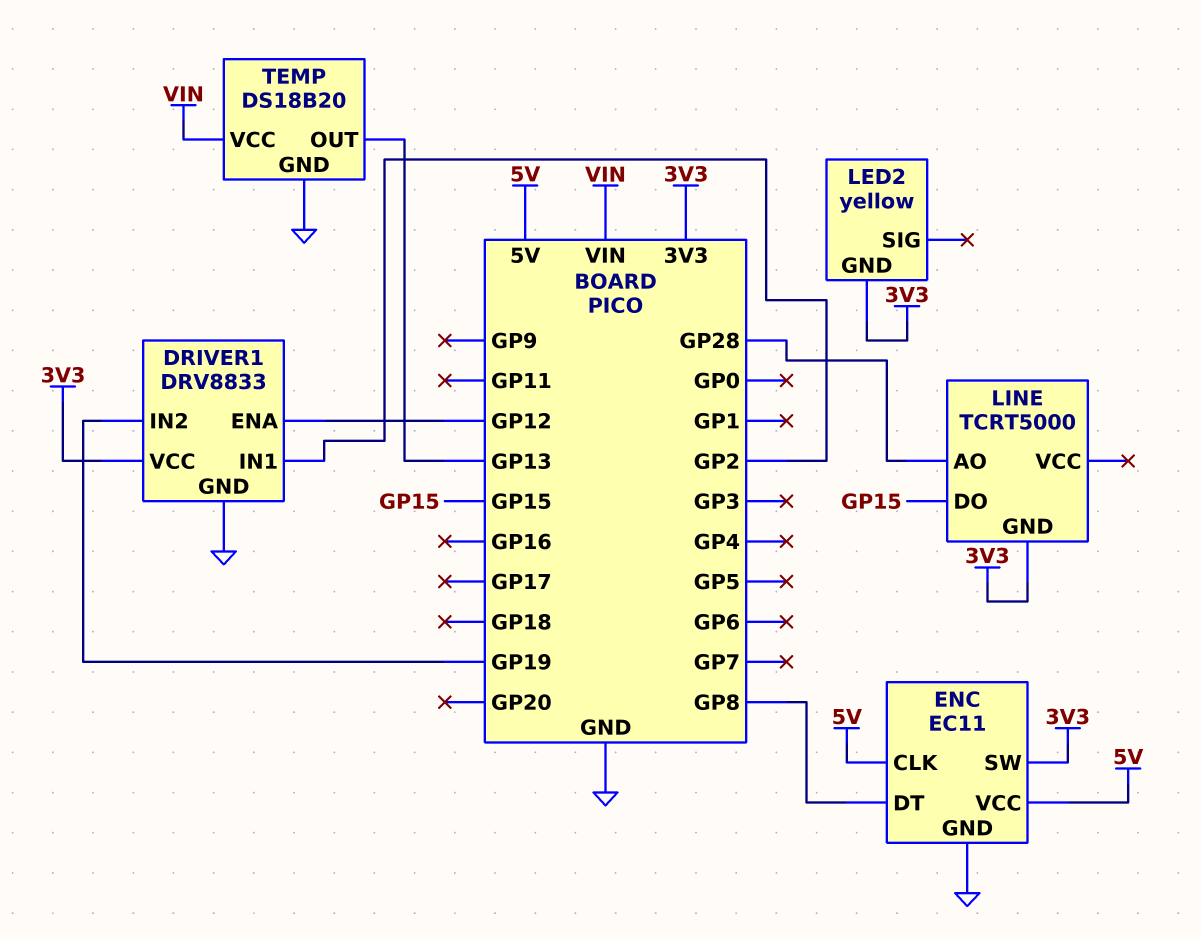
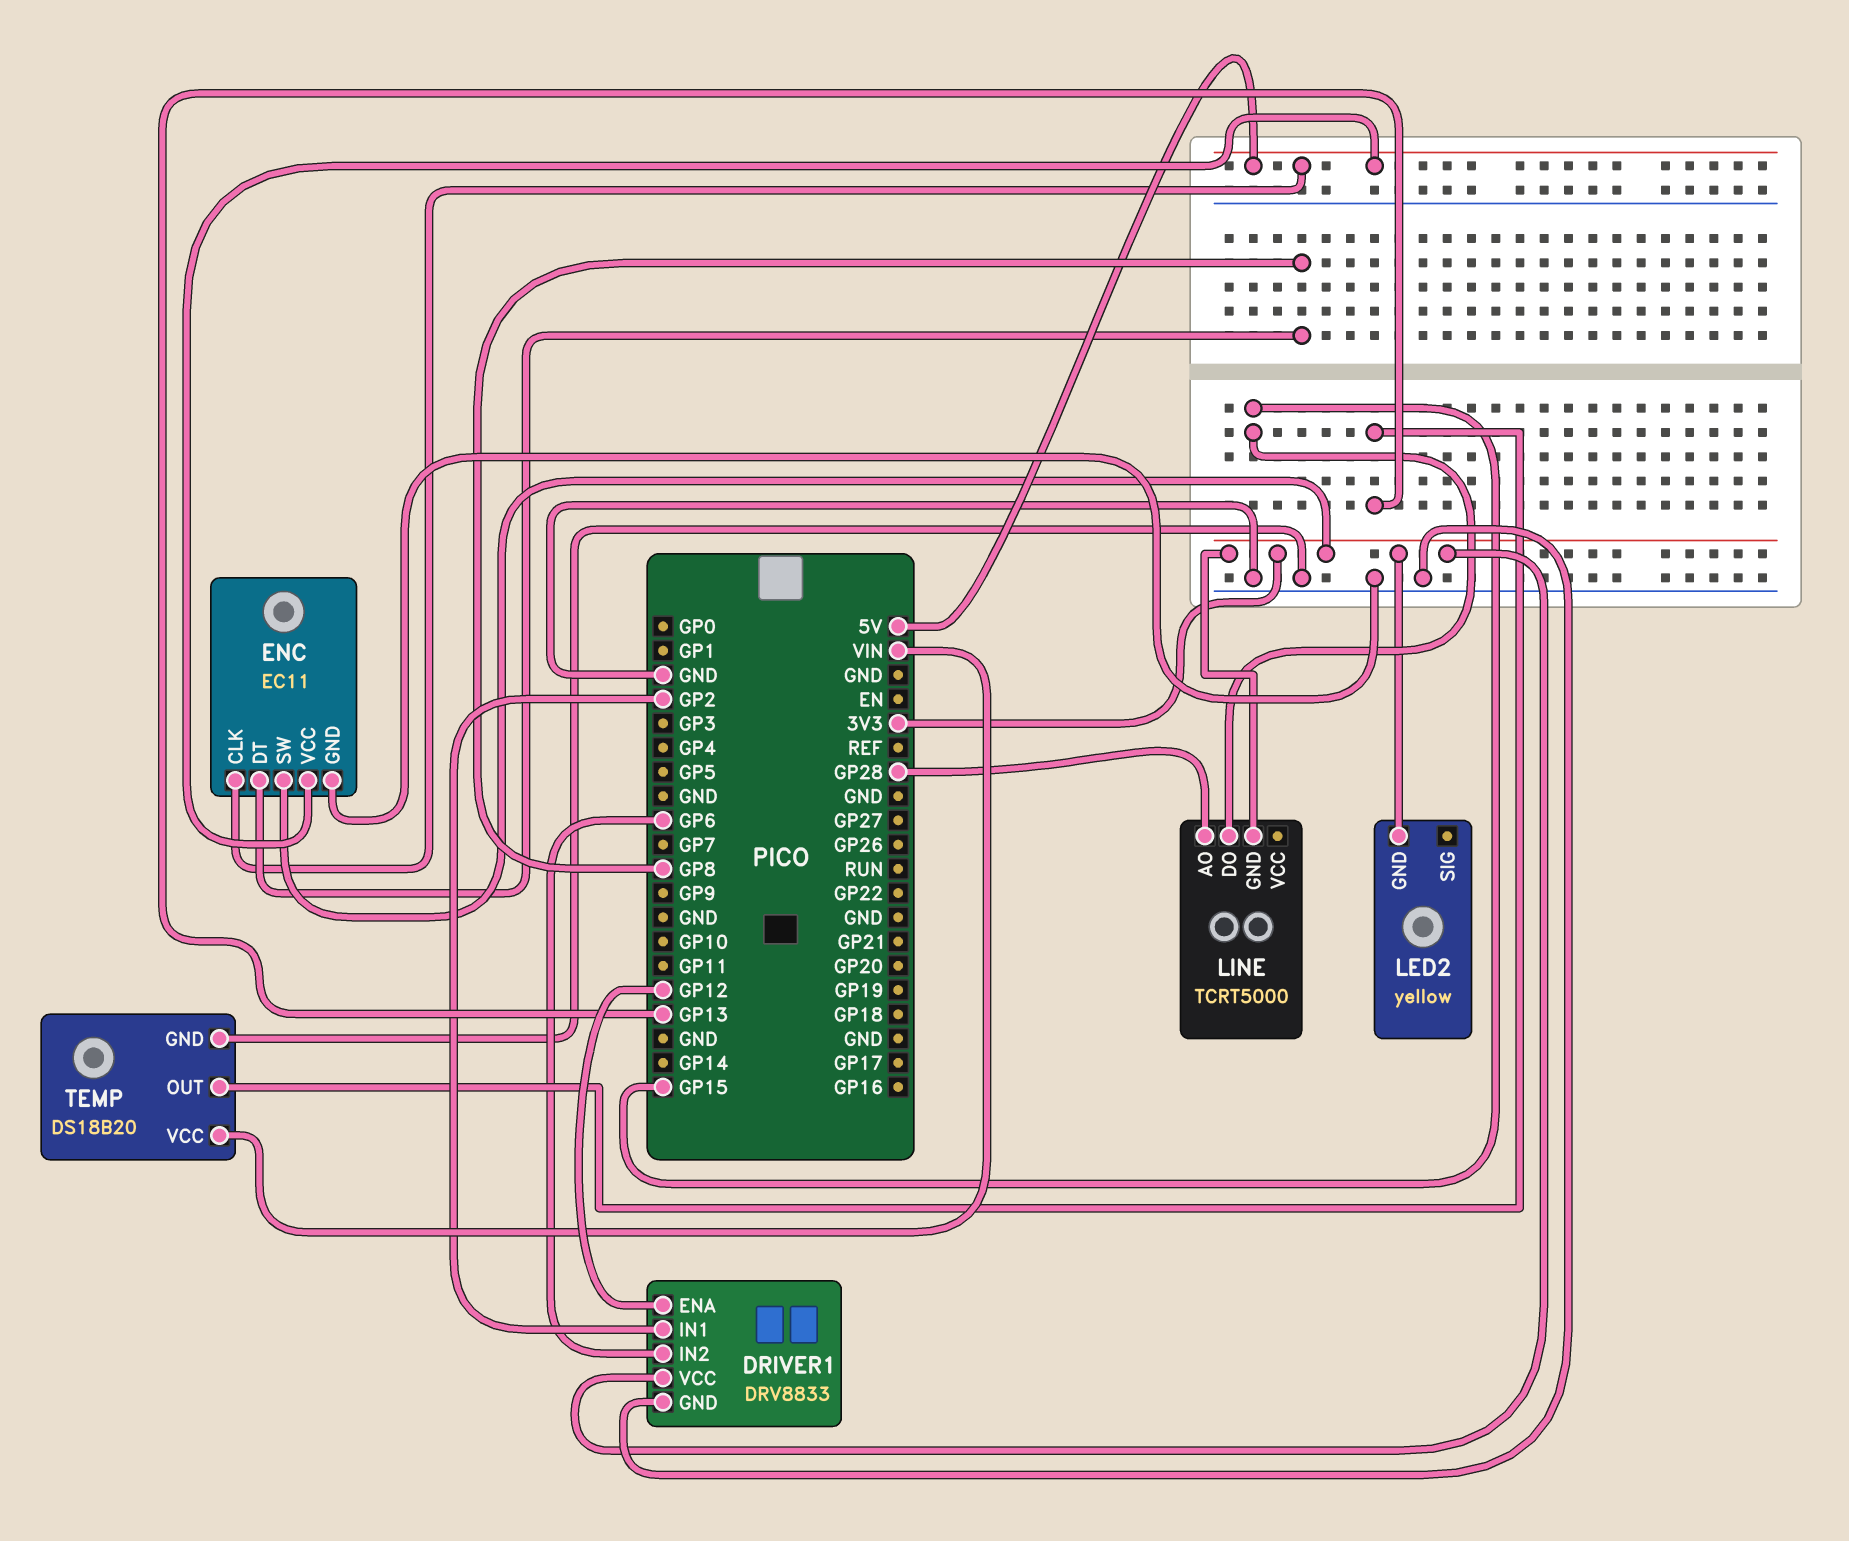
DRIVER1 pin IN2: GP19 -> GP6

